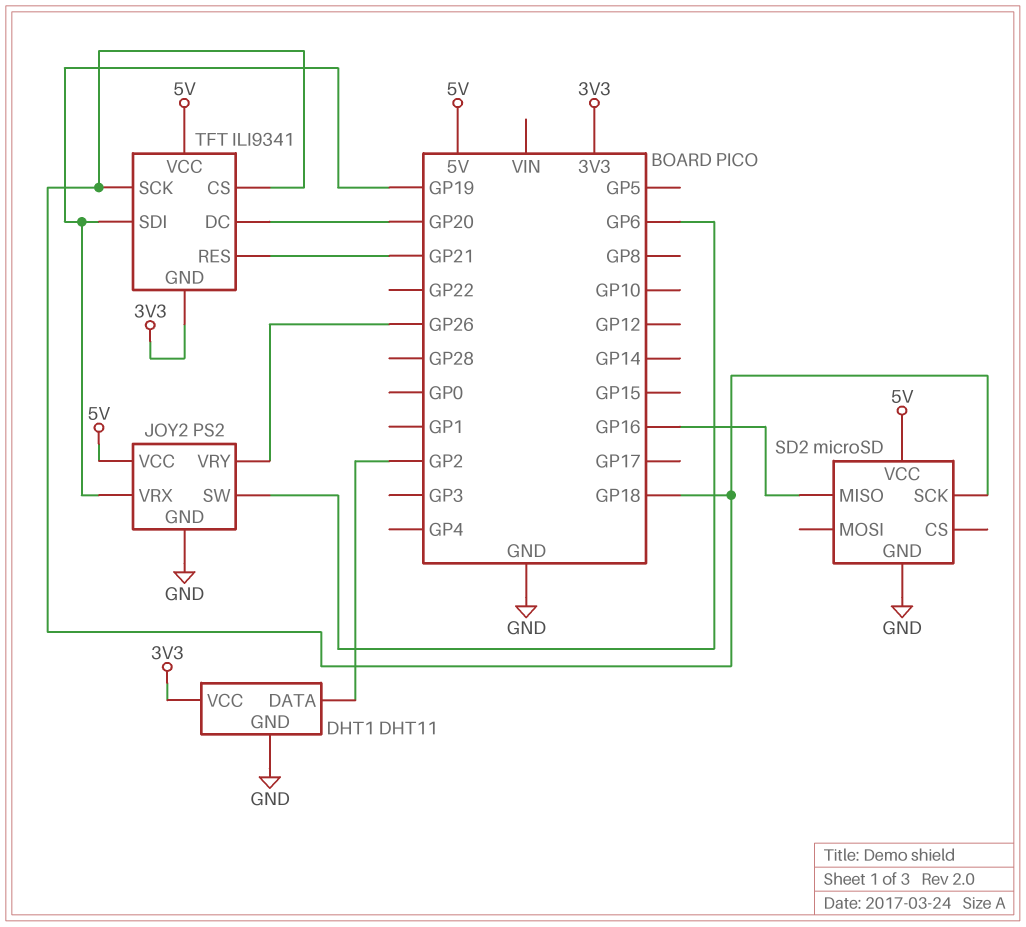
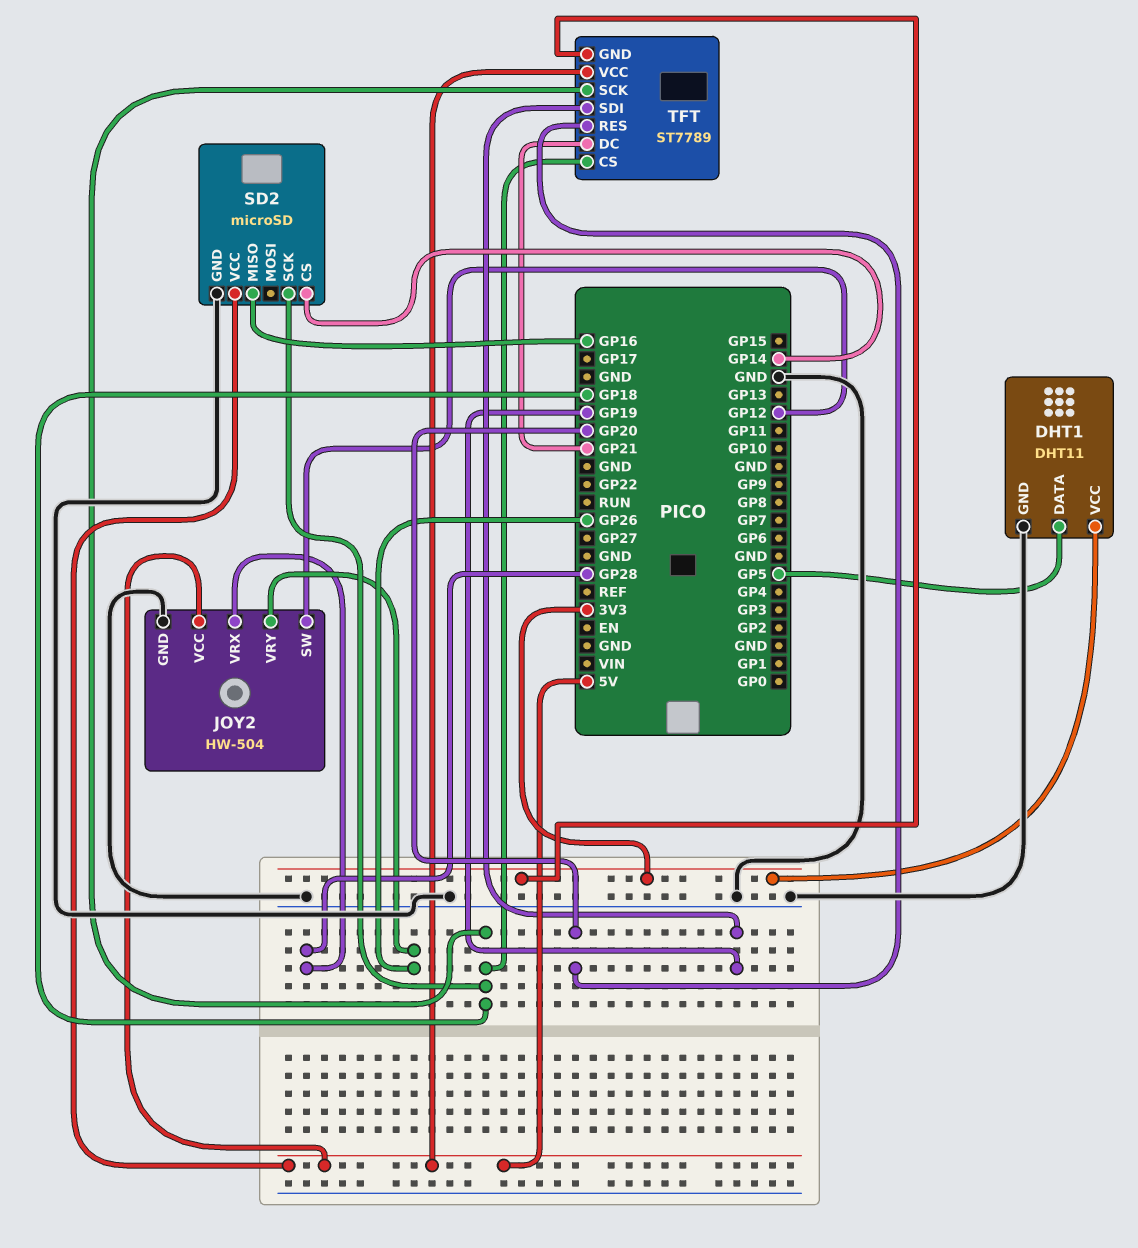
DHT1 pin DATA: GP2 -> GP5
JOY2: PS2 -> HW-504
JOY2 pin SW: GP6 -> GP12
JOY2 pin VRX: GP19 -> GP28
SD2 pin CS: none -> GP14
TFT: ILI9341 -> ST7789
TFT pin DC: GP20 -> GP21
TFT pin RES: GP21 -> GP20

